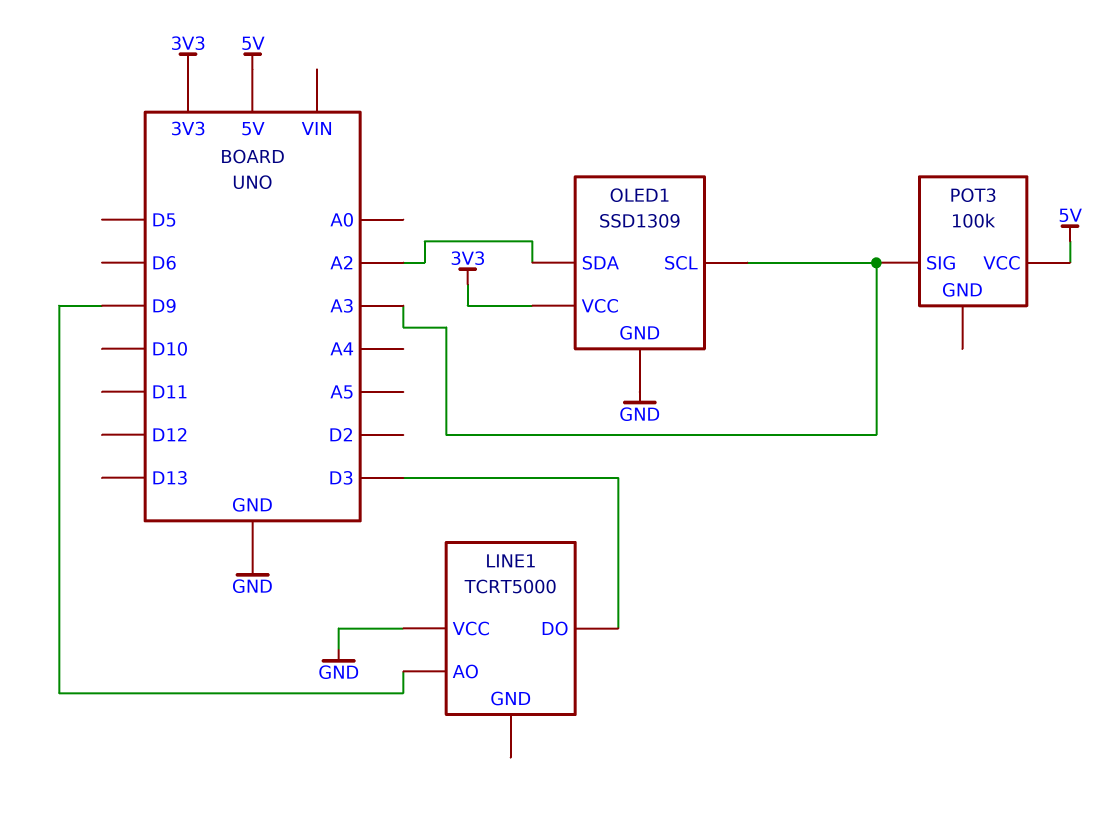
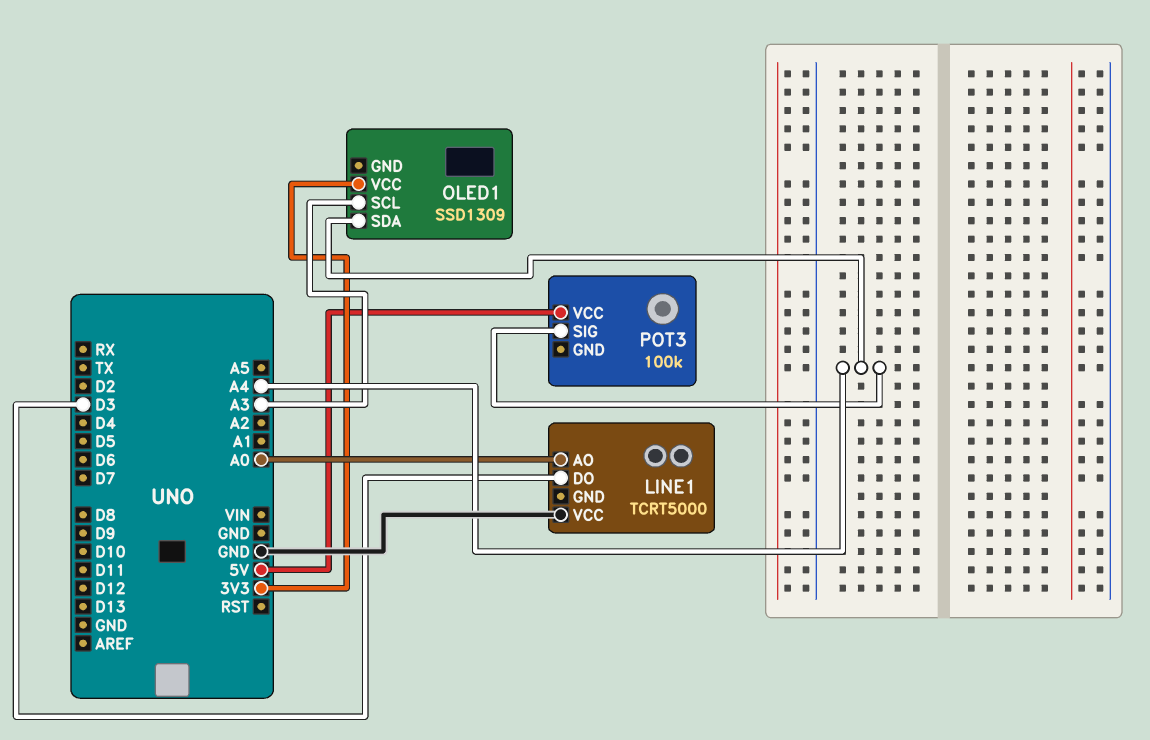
LINE1 pin AO: D9 -> A0
OLED1 pin GND: GND -> none
OLED1 pin SDA: A2 -> A4
POT3 pin SIG: A3 -> A4

